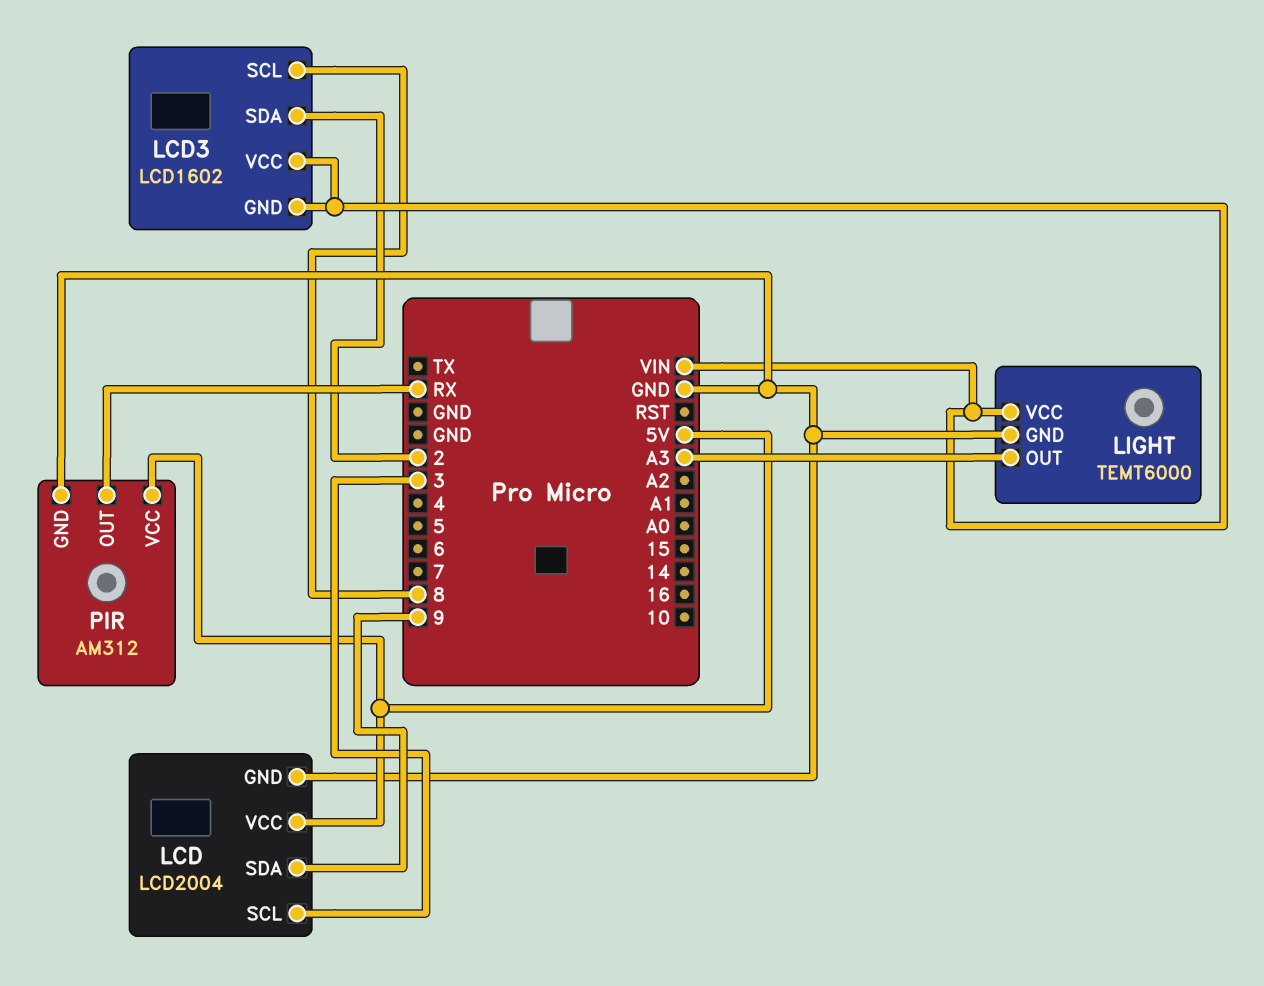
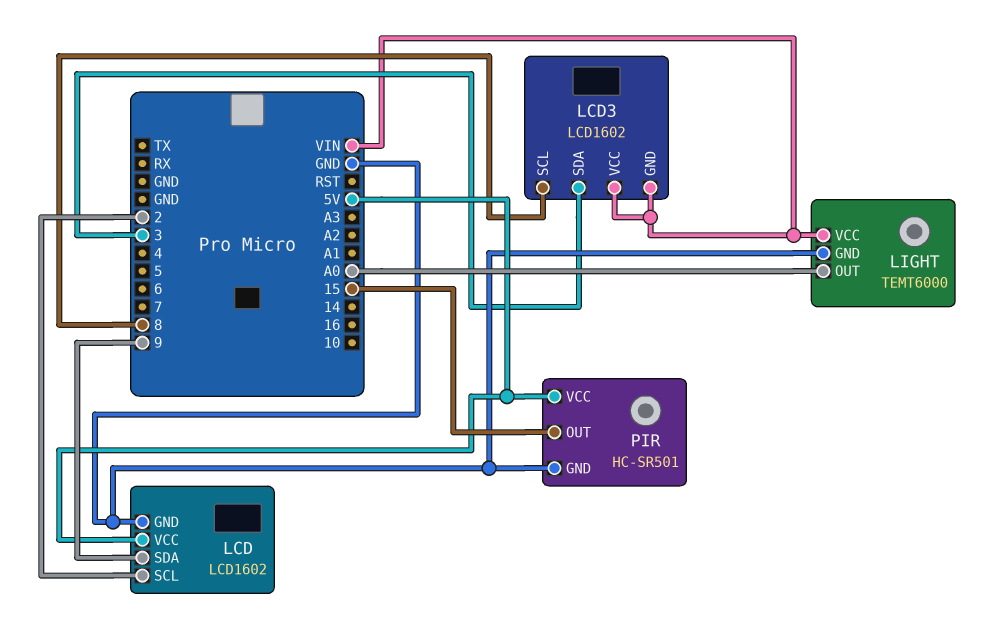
LCD: LCD2004 -> LCD1602
LCD pin SCL: 3 -> 2
LCD3 pin SDA: 2 -> 3
LIGHT pin OUT: A3 -> A0
PIR: AM312 -> HC-SR501
PIR pin OUT: RX -> 15

